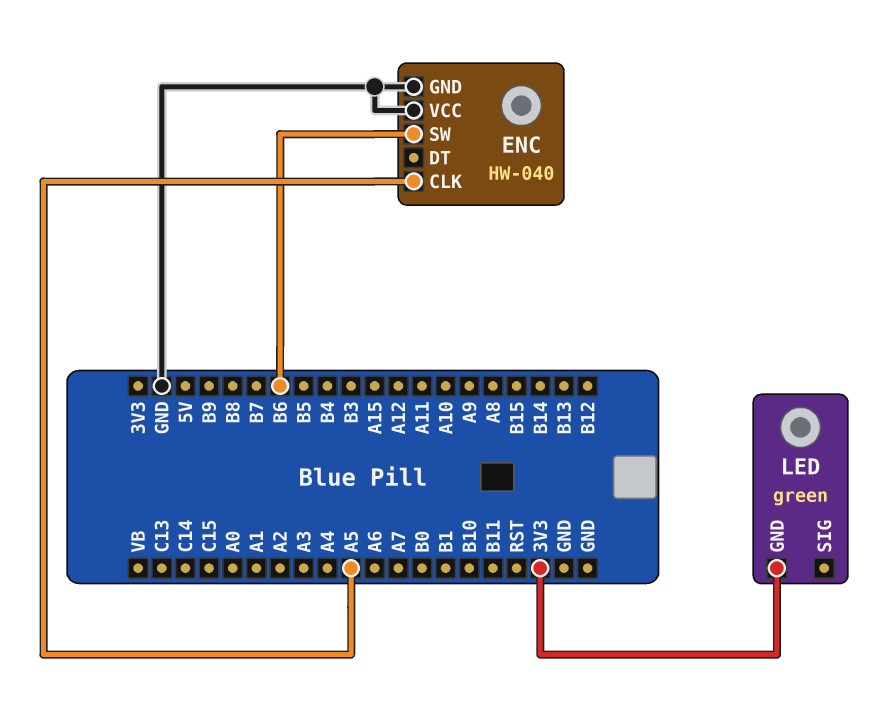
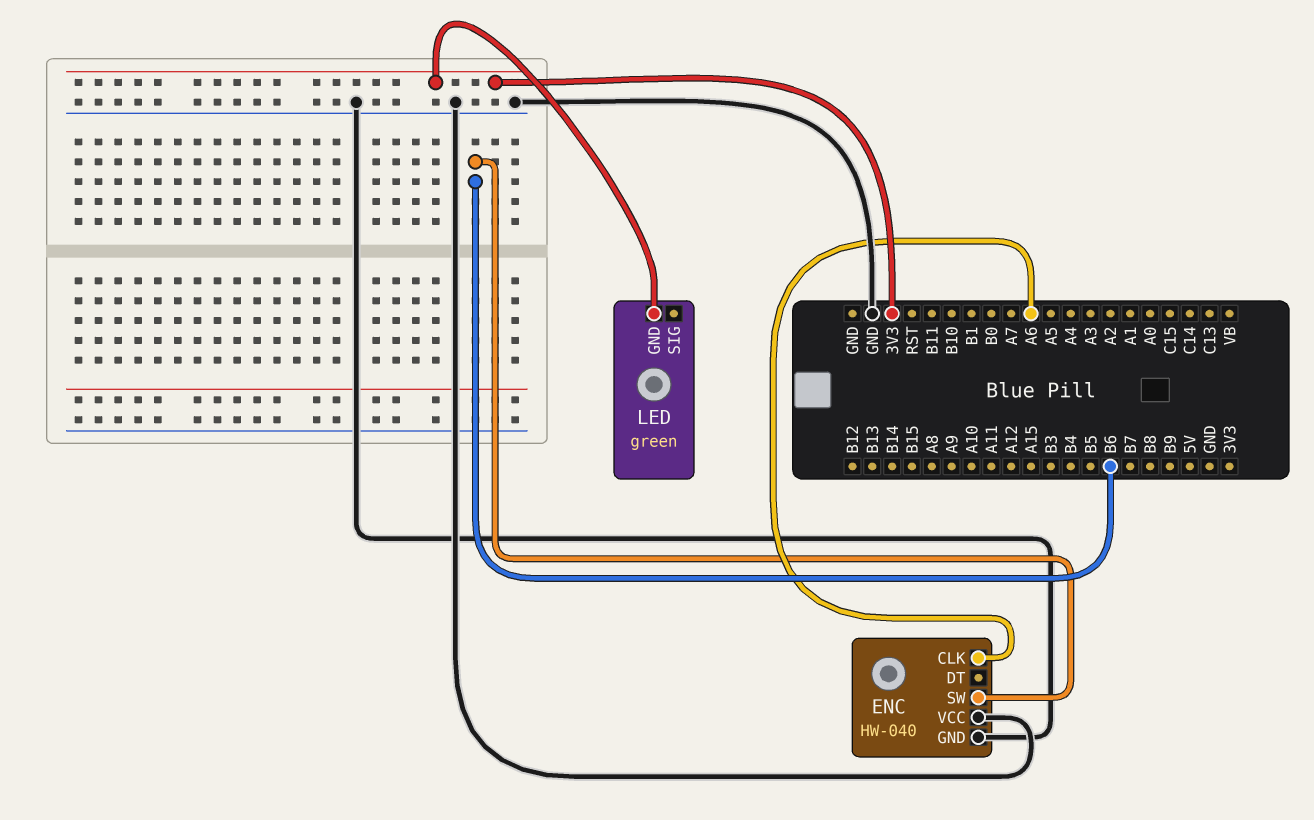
ENC pin CLK: A5 -> A6

